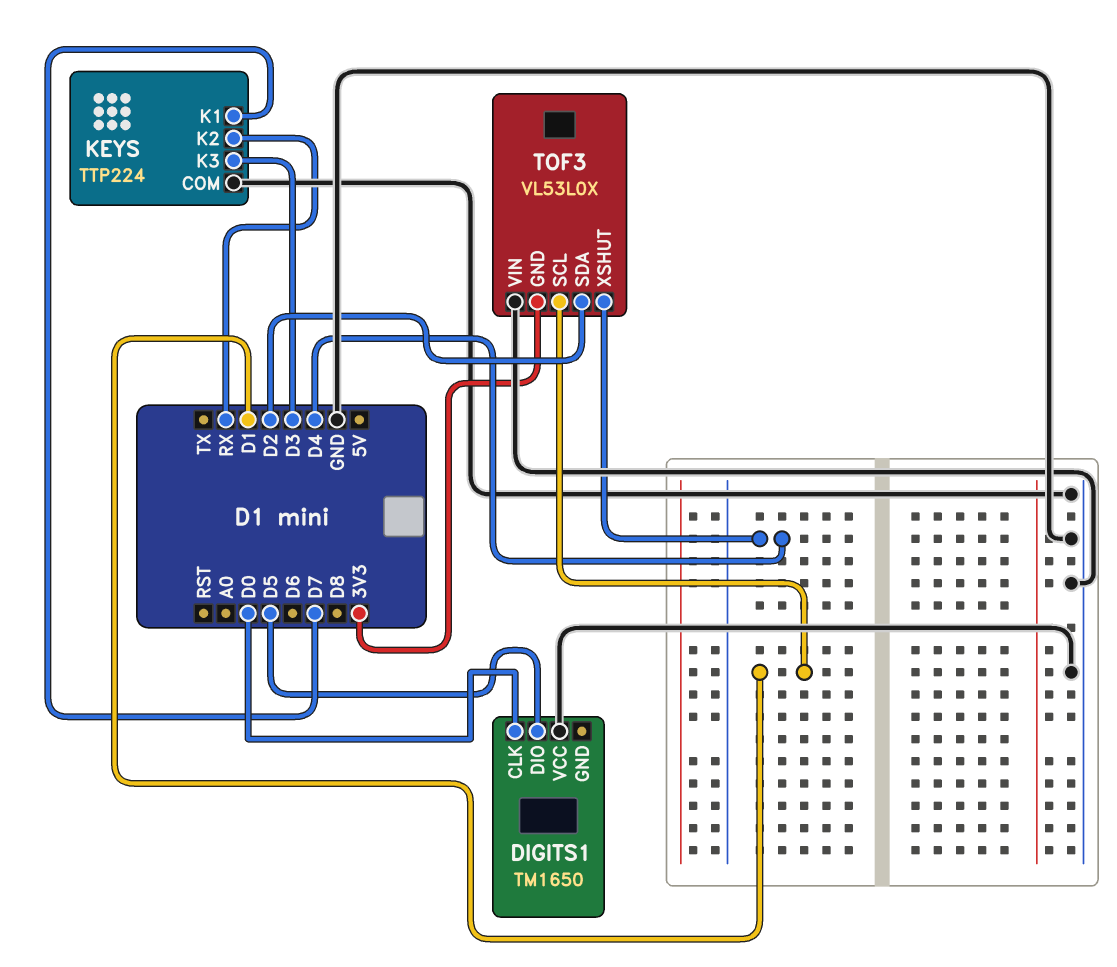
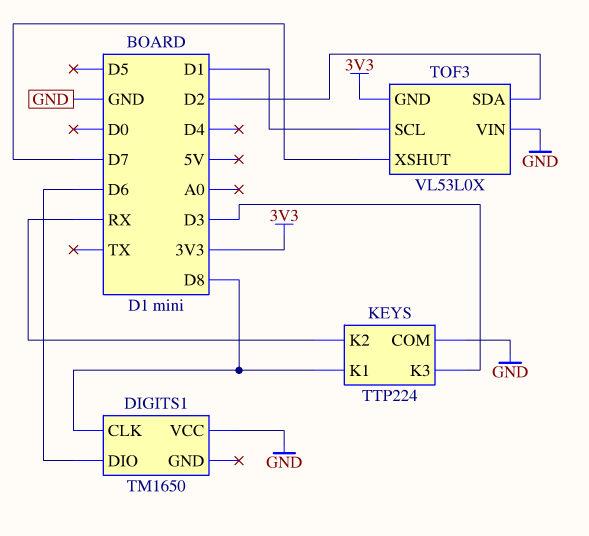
DIGITS1 pin CLK: D0 -> D8
DIGITS1 pin DIO: D5 -> D6
KEYS pin K1: D7 -> D8
TOF3 pin XSHUT: D4 -> D7

